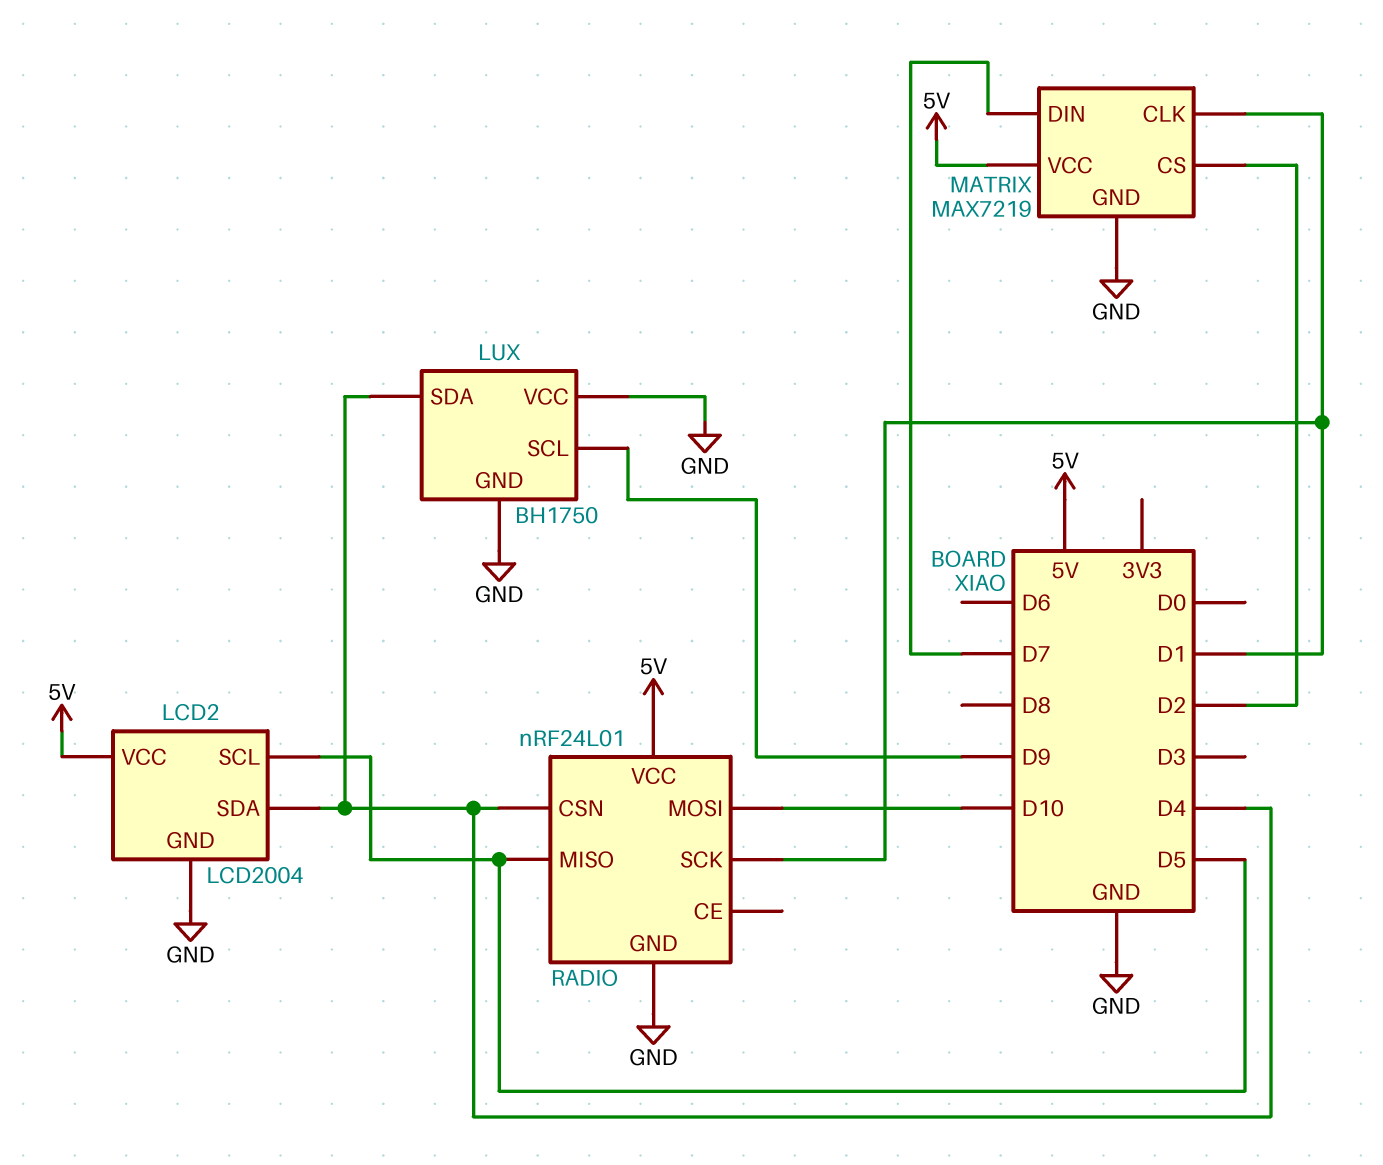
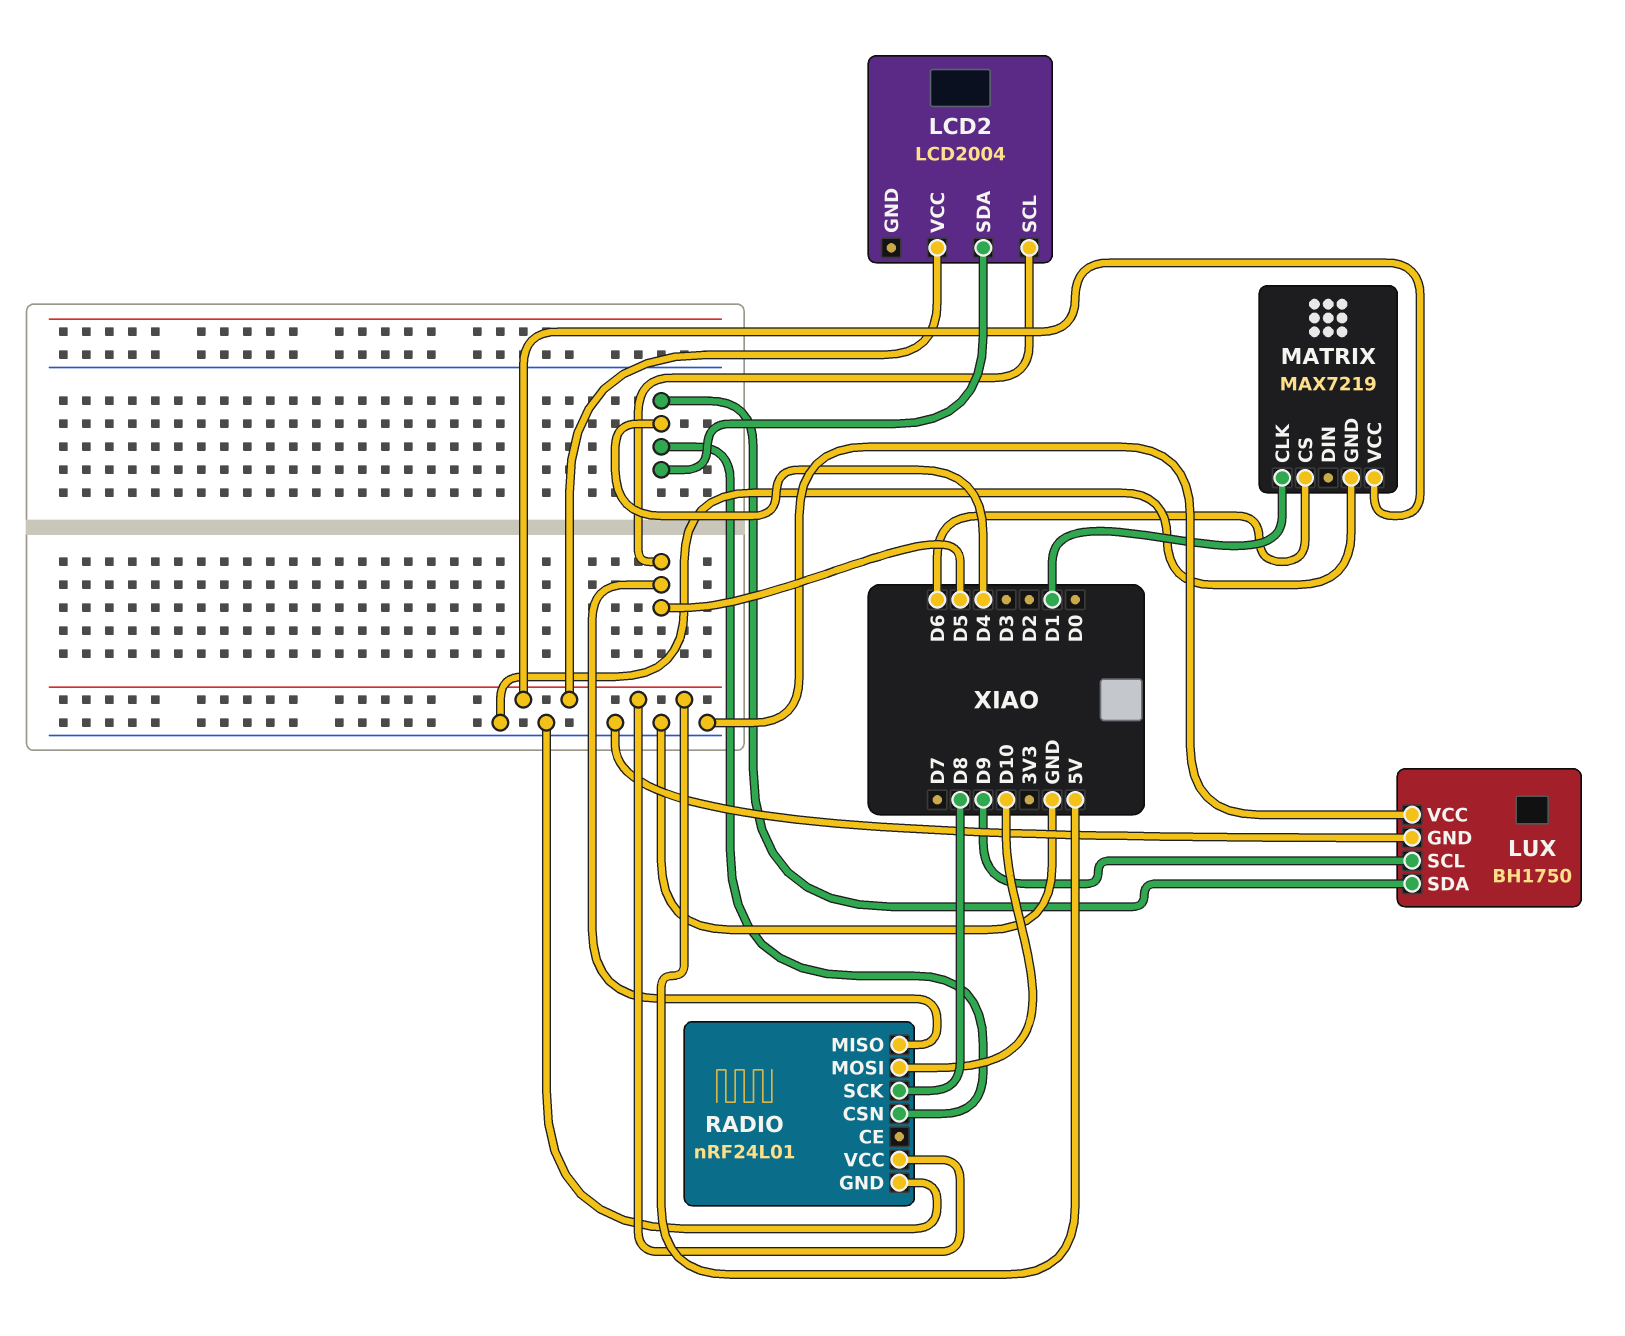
LCD2 pin GND: GND -> none
MATRIX pin CS: D2 -> D6
MATRIX pin DIN: D7 -> none
RADIO pin SCK: D1 -> D8

